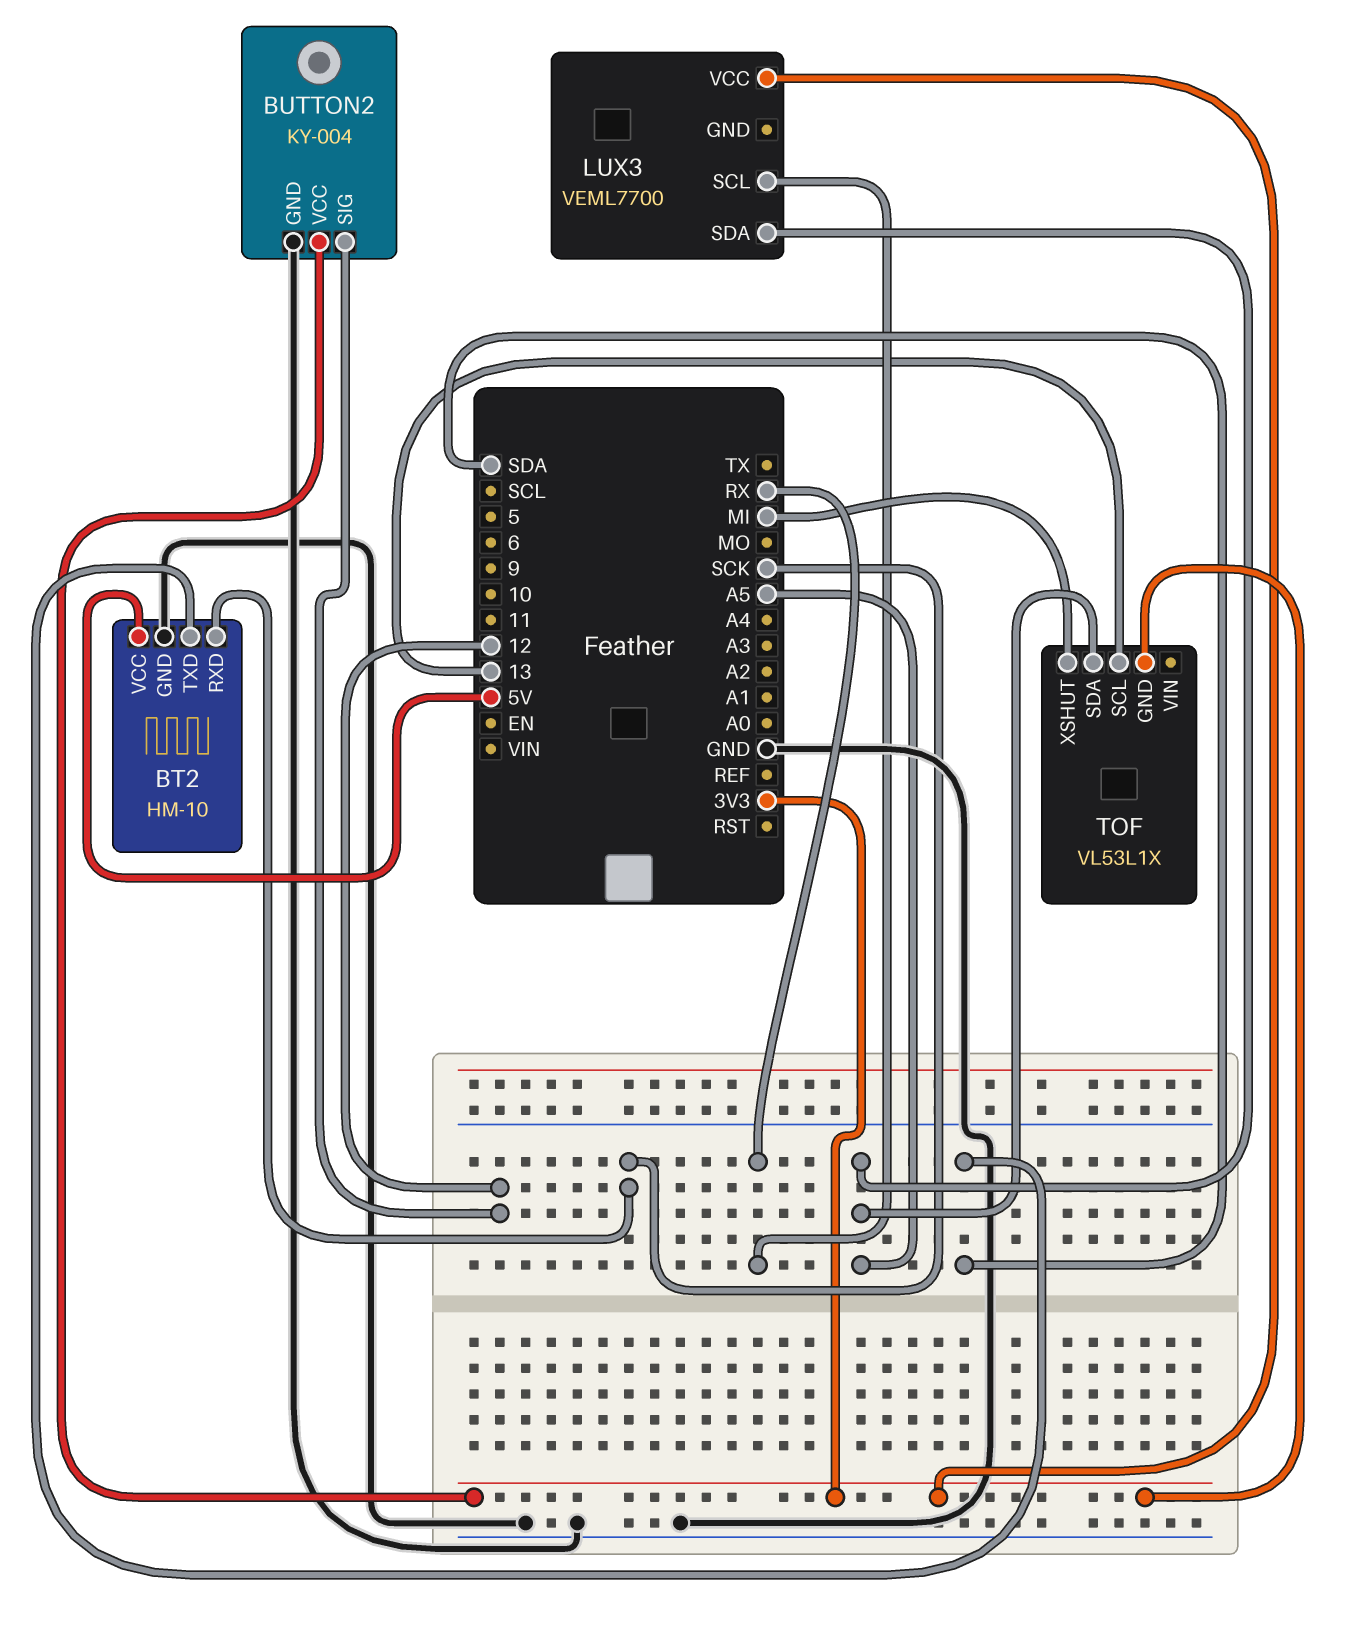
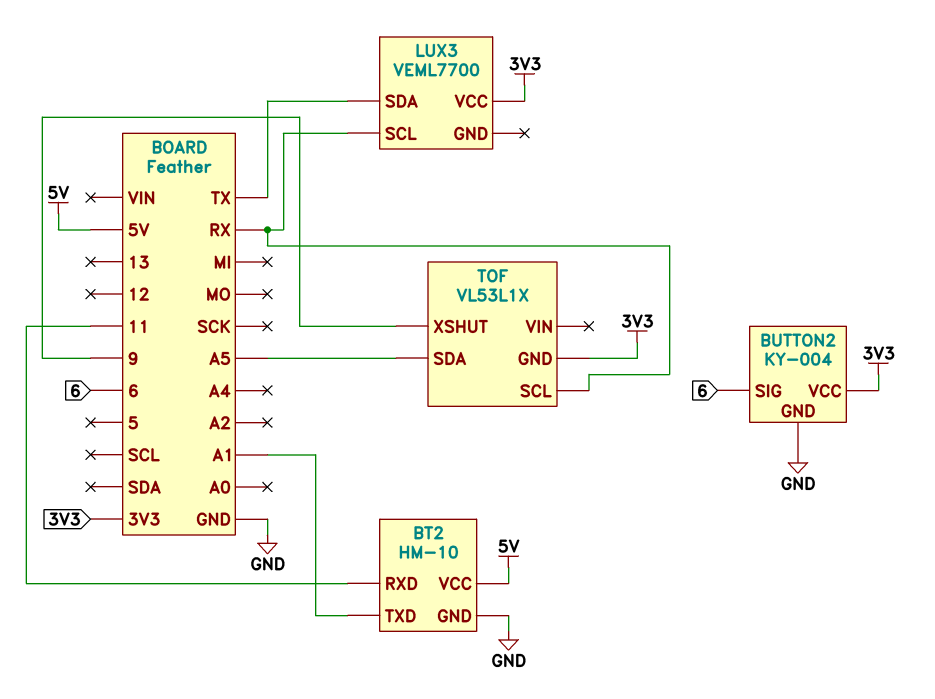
BT2 pin RXD: SCK -> 11
BT2 pin TXD: SDA -> A1
BUTTON2 pin SIG: 12 -> 6
LUX3 pin SDA: A5 -> TX
TOF pin SCL: 13 -> RX
TOF pin XSHUT: MI -> 9

